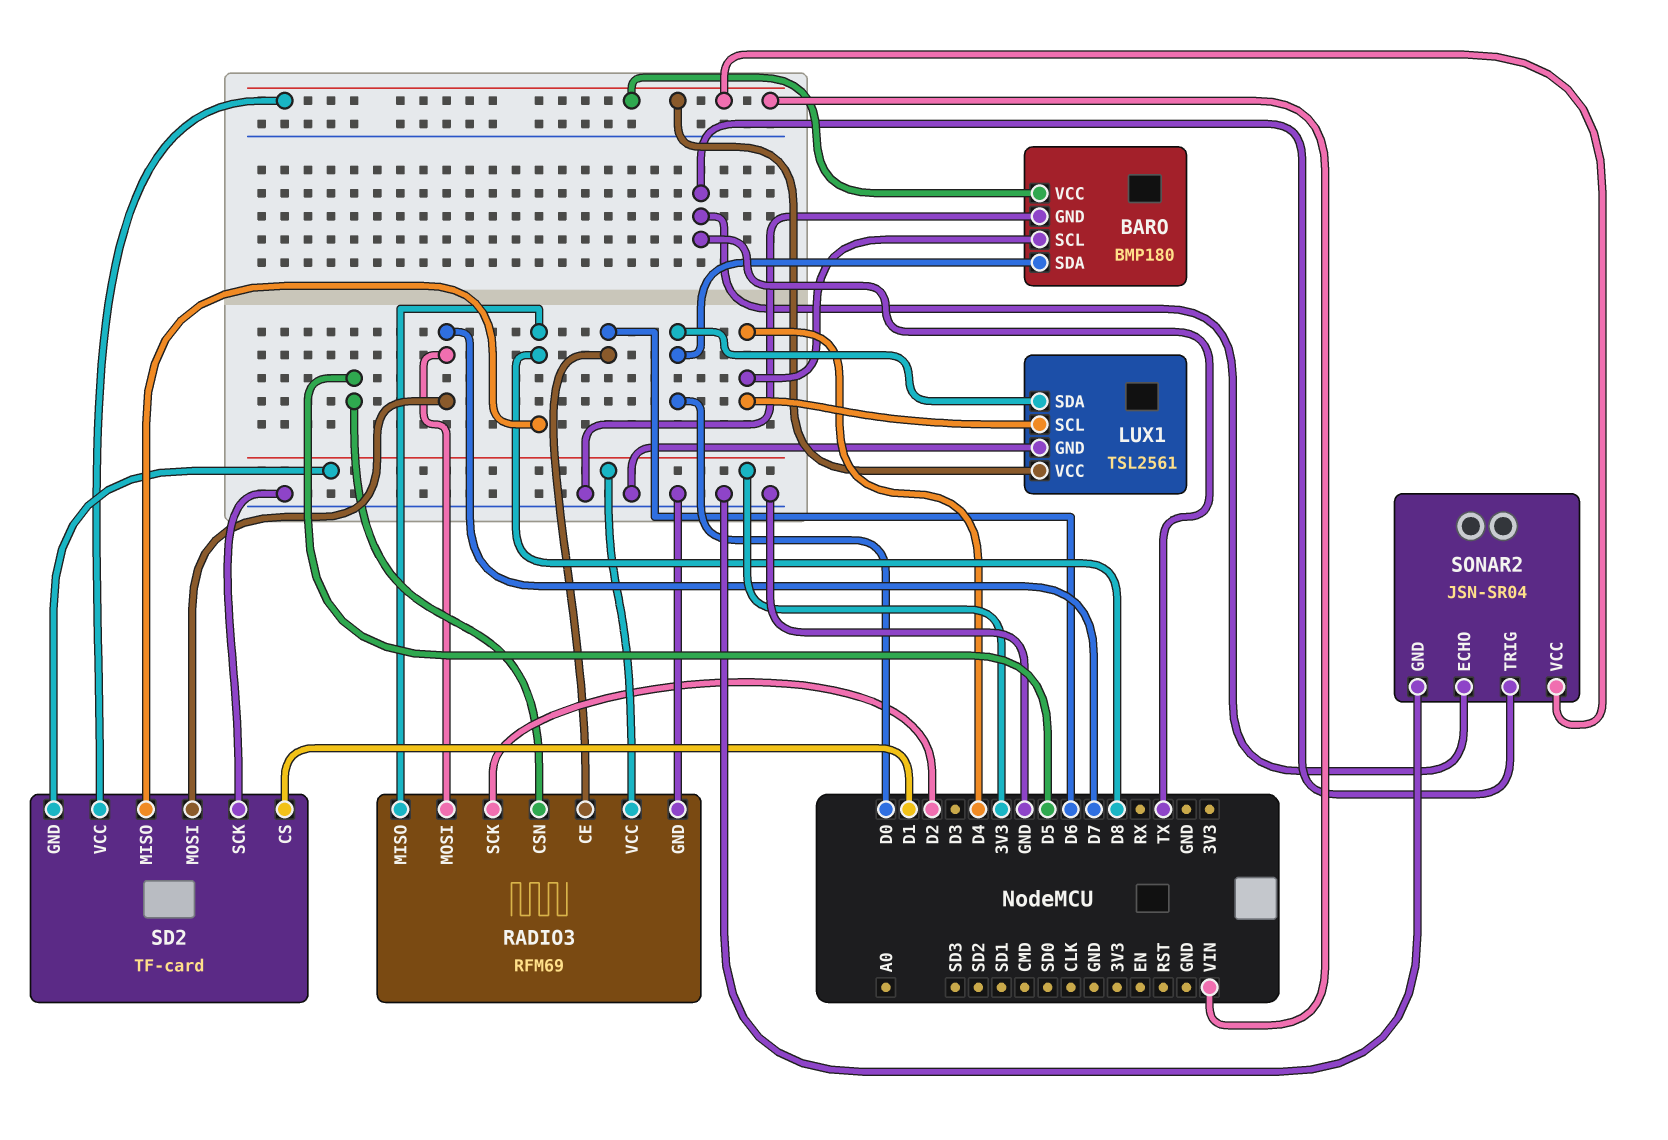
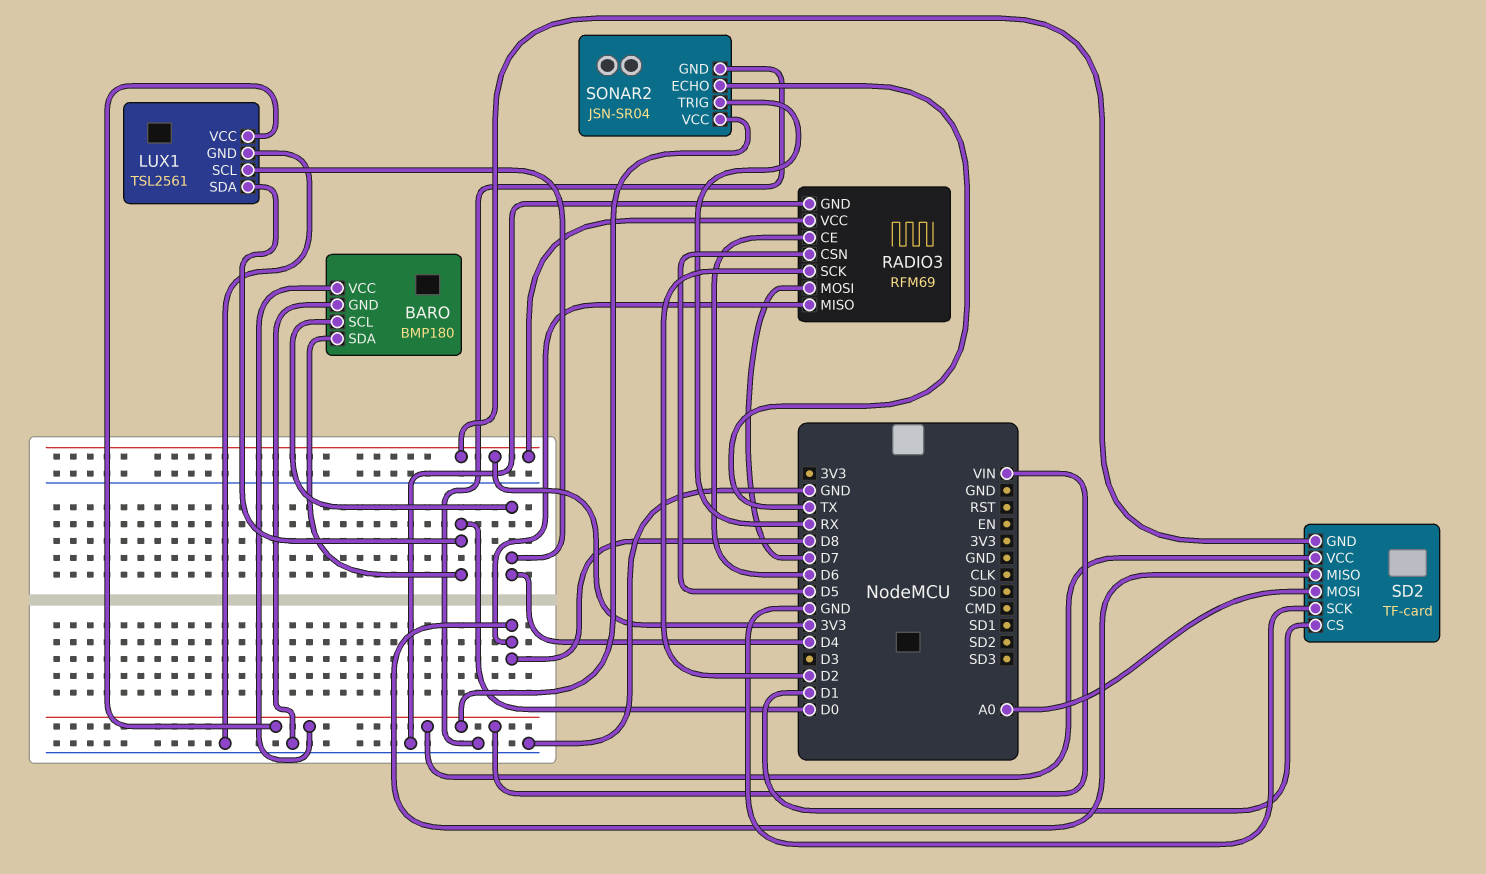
SD2 pin MOSI: D7 -> A0
SONAR2 pin TRIG: TX -> RX

